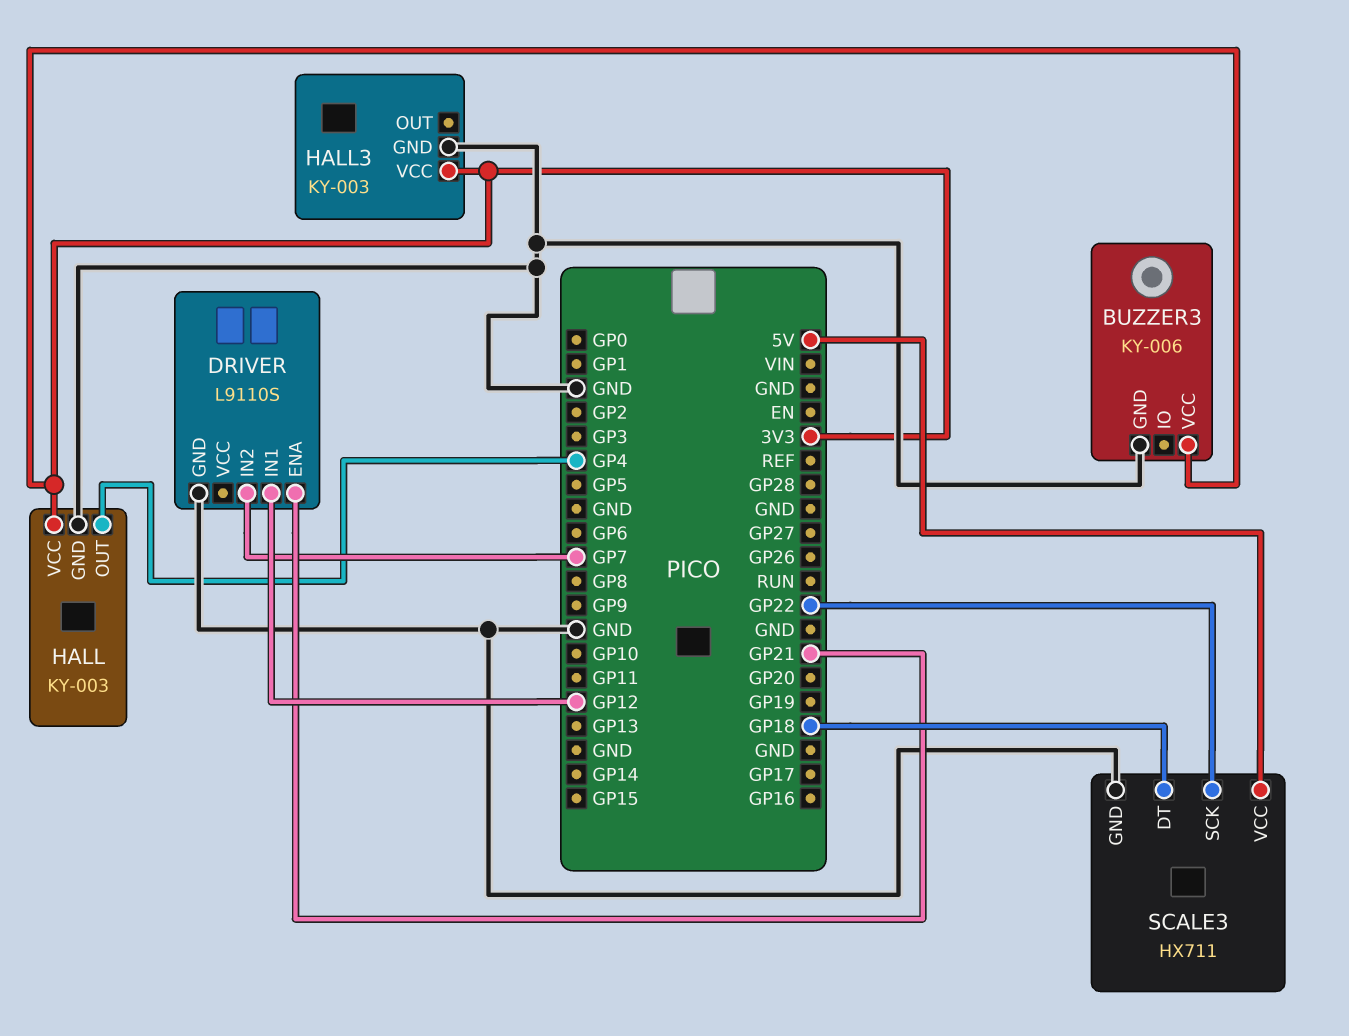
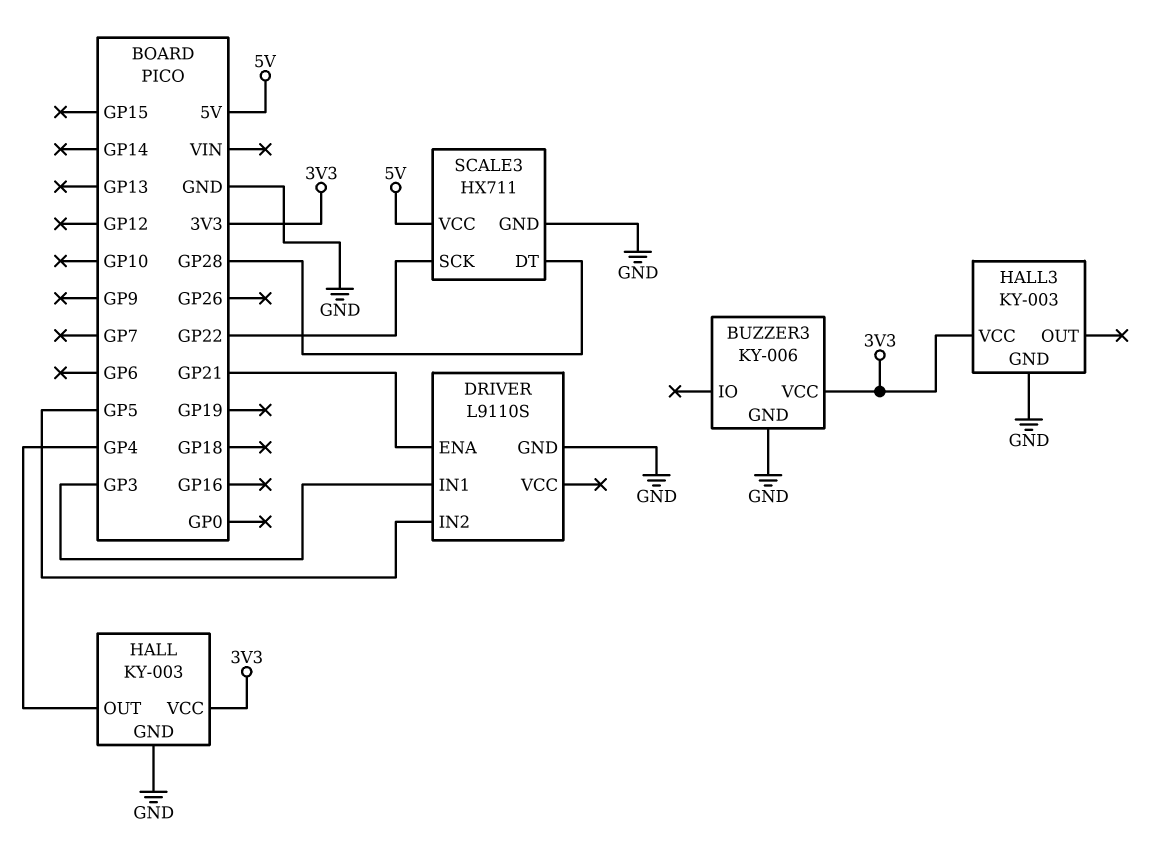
DRIVER pin IN1: GP12 -> GP3
DRIVER pin IN2: GP7 -> GP5
SCALE3 pin DT: GP18 -> GP28

